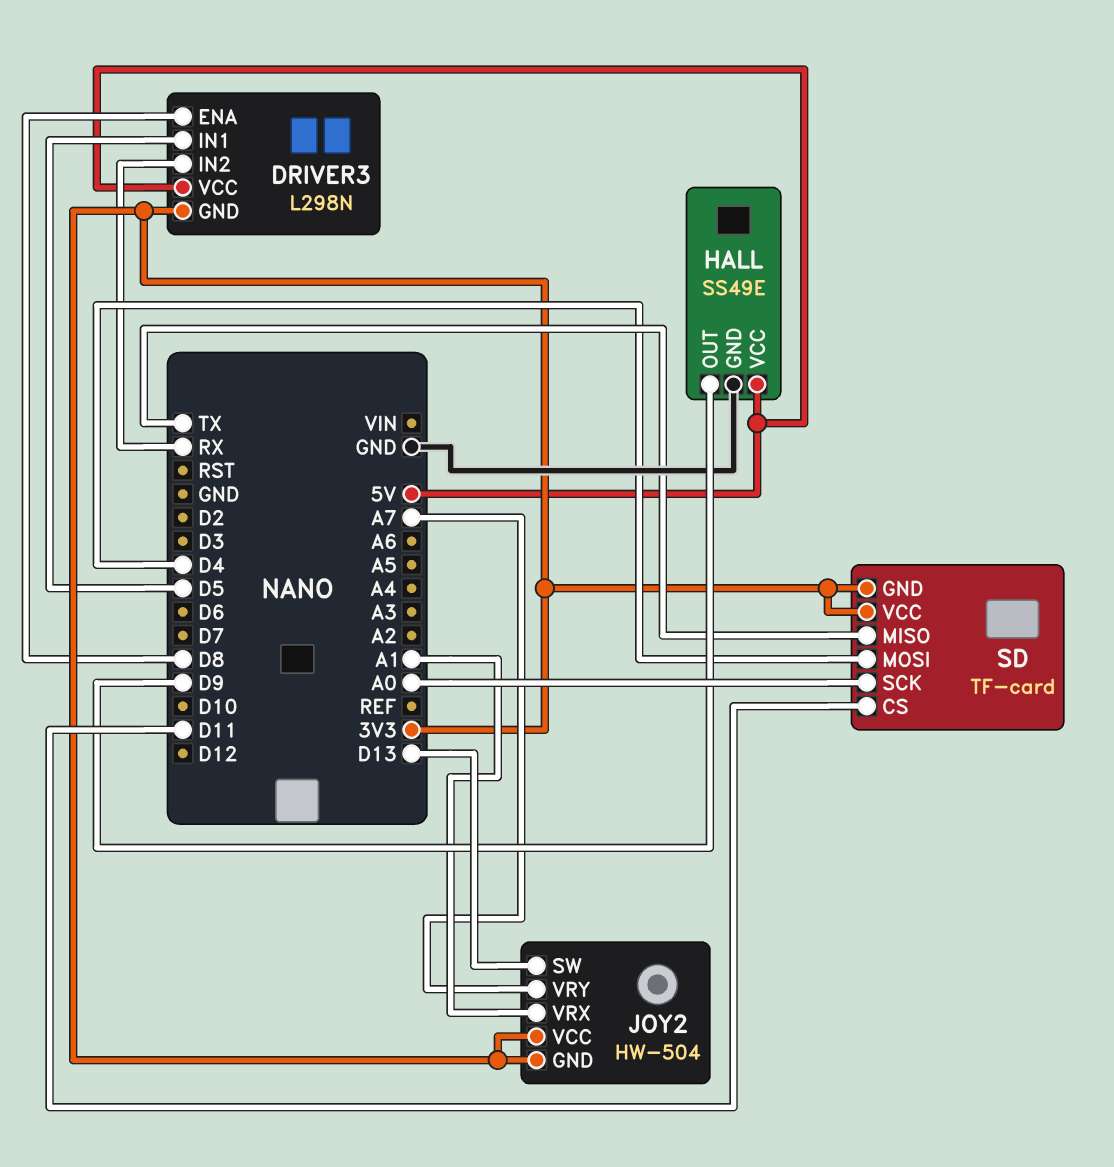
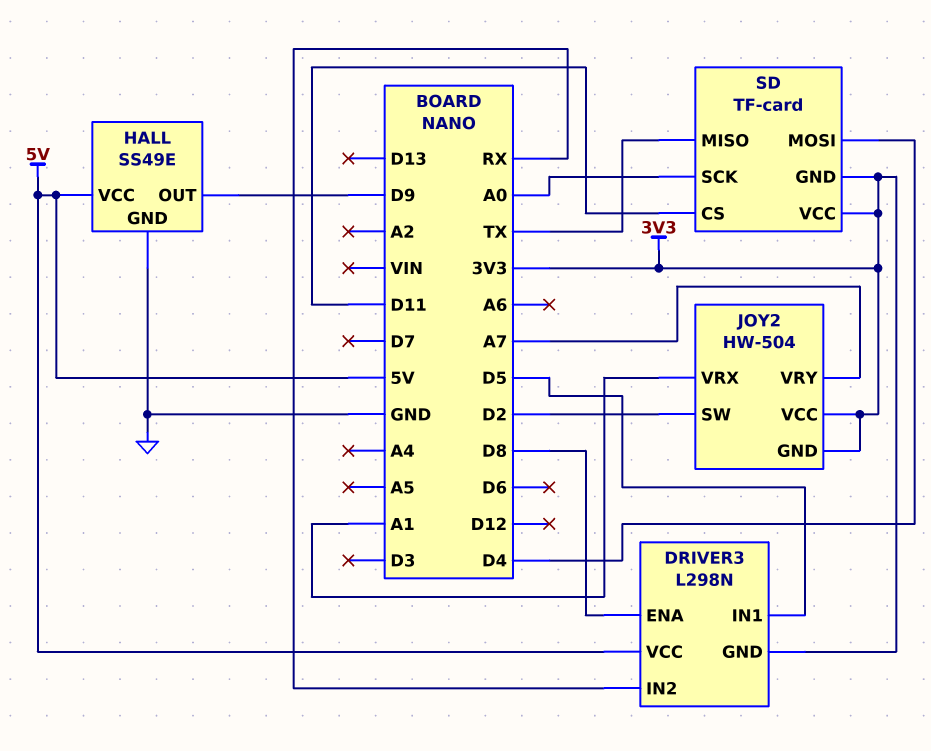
JOY2 pin SW: D13 -> D2

